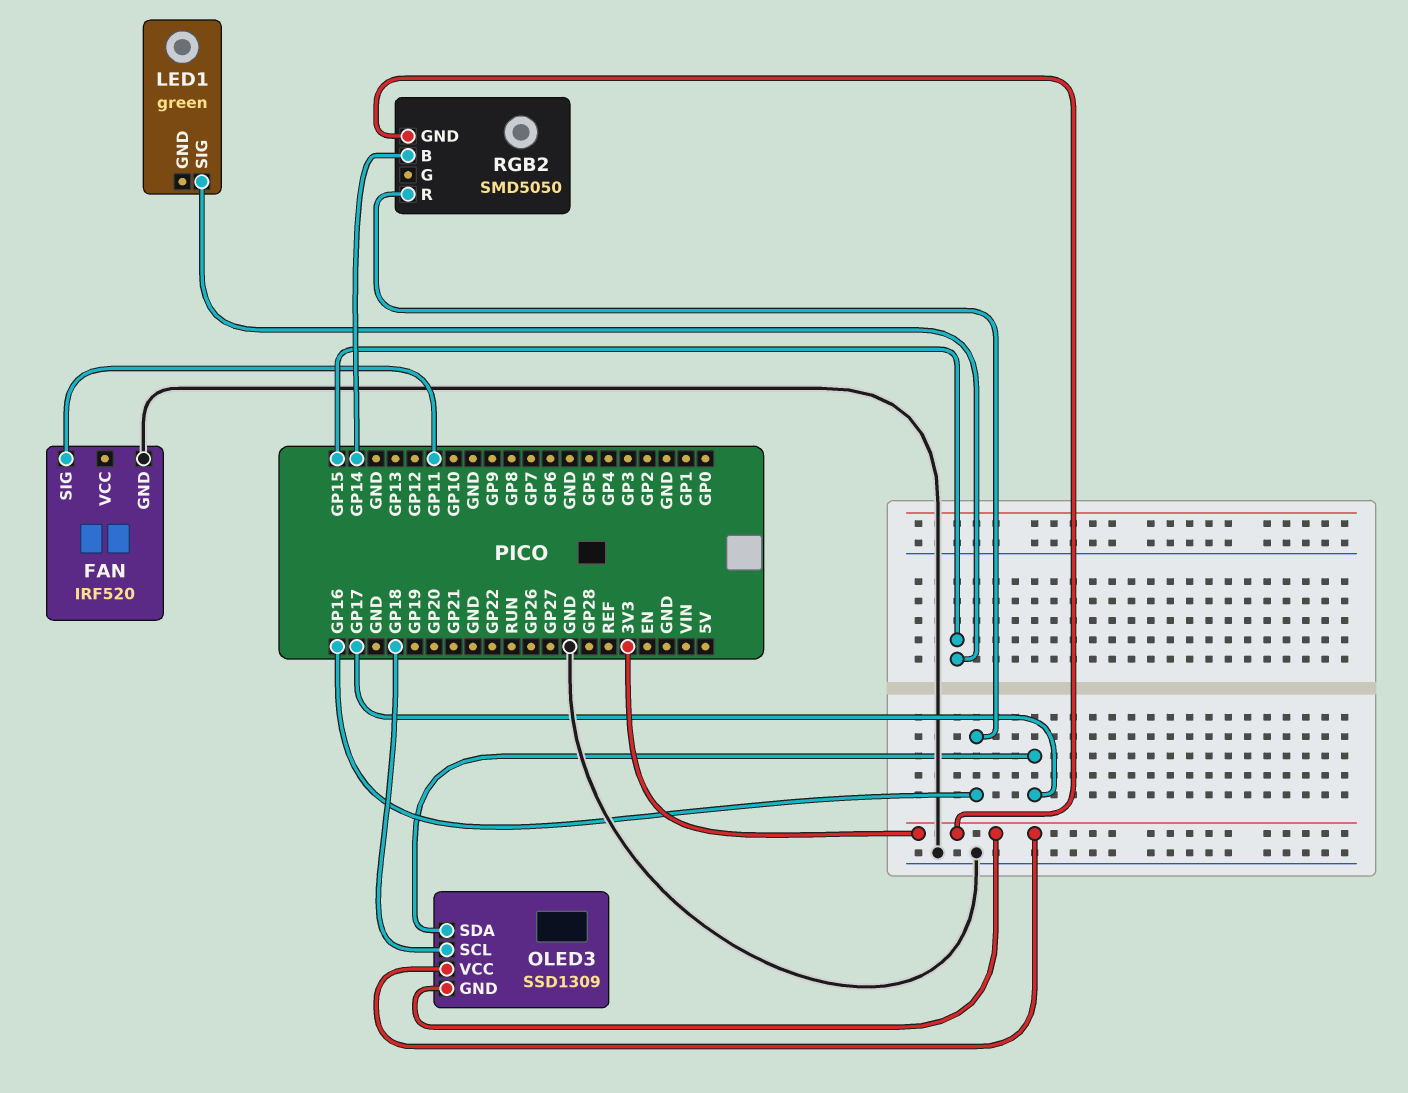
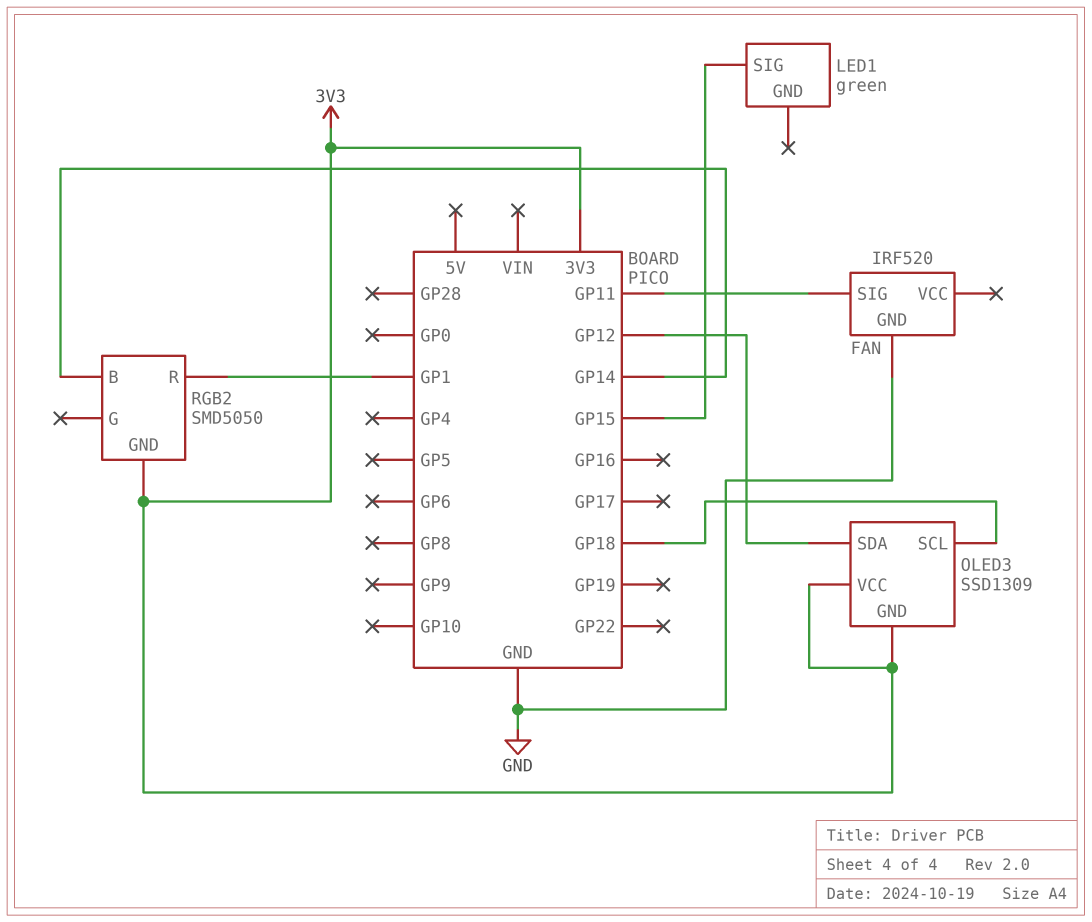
OLED3 pin SDA: GP17 -> GP12
RGB2 pin R: GP16 -> GP1

